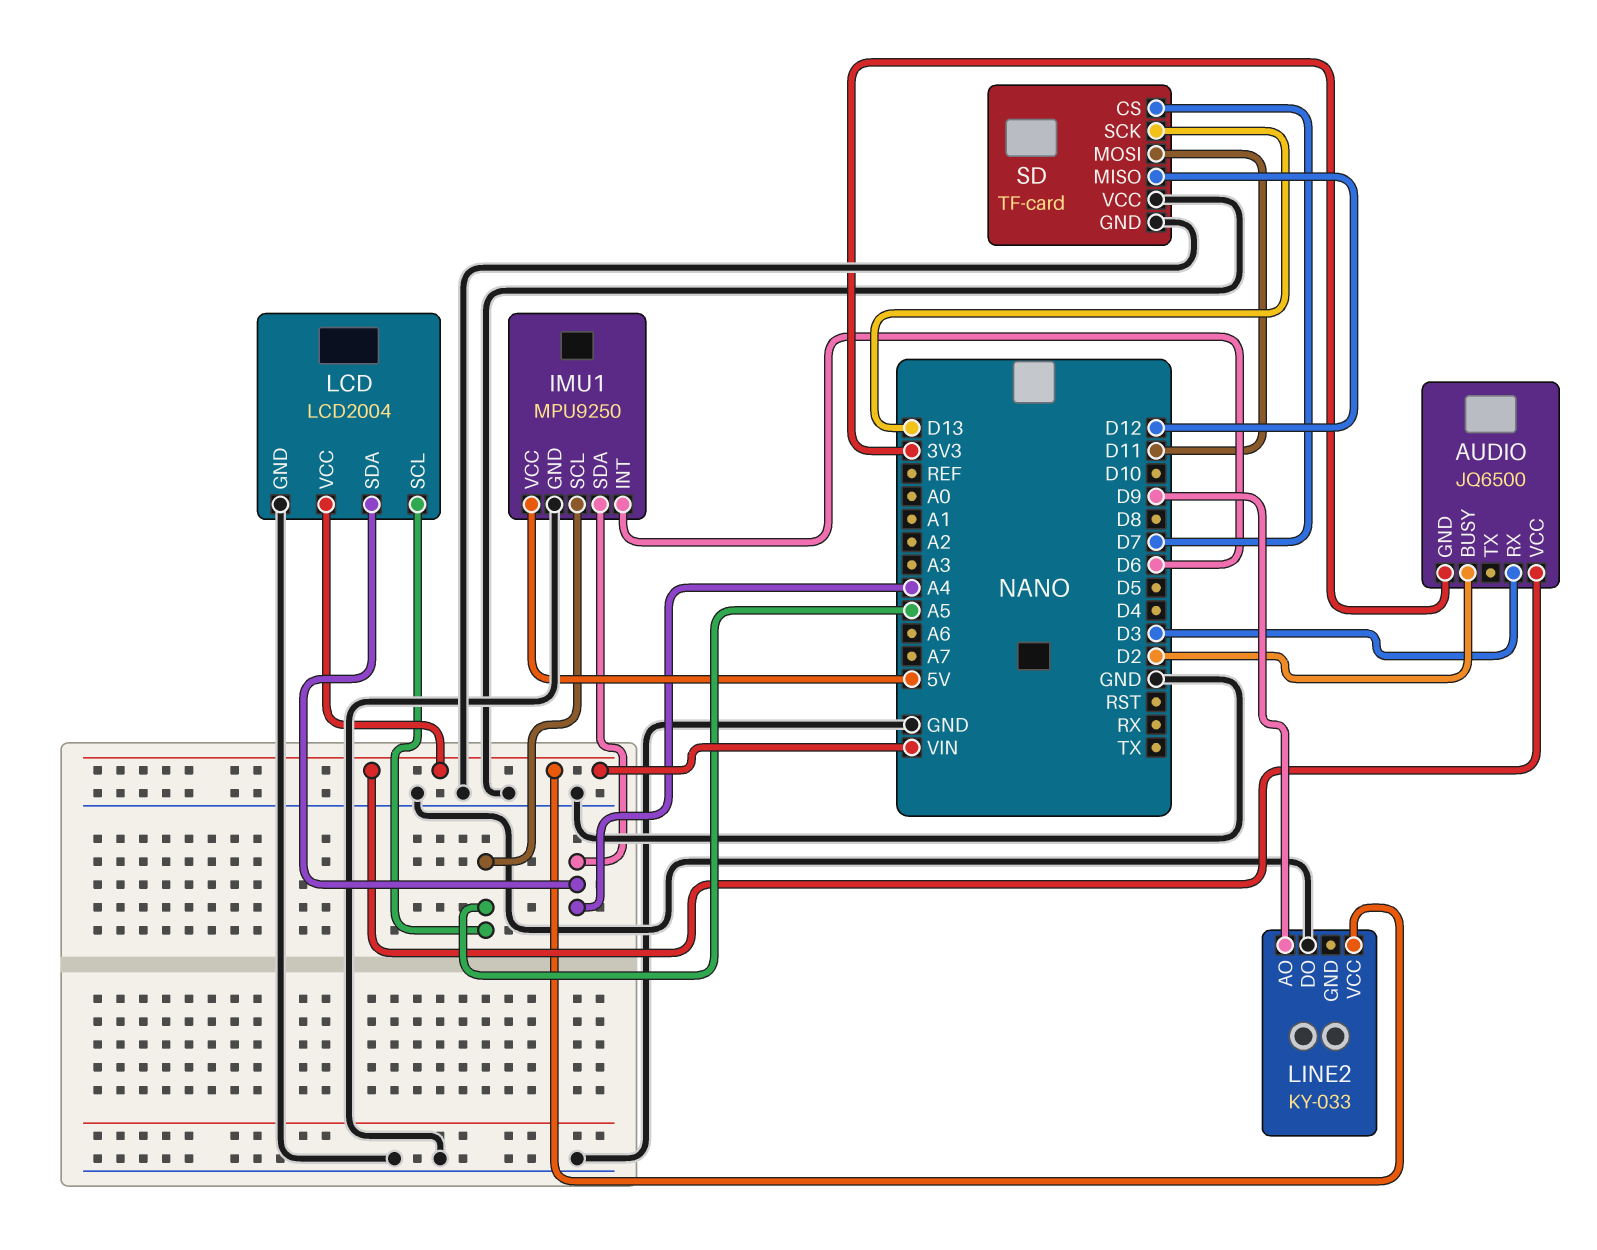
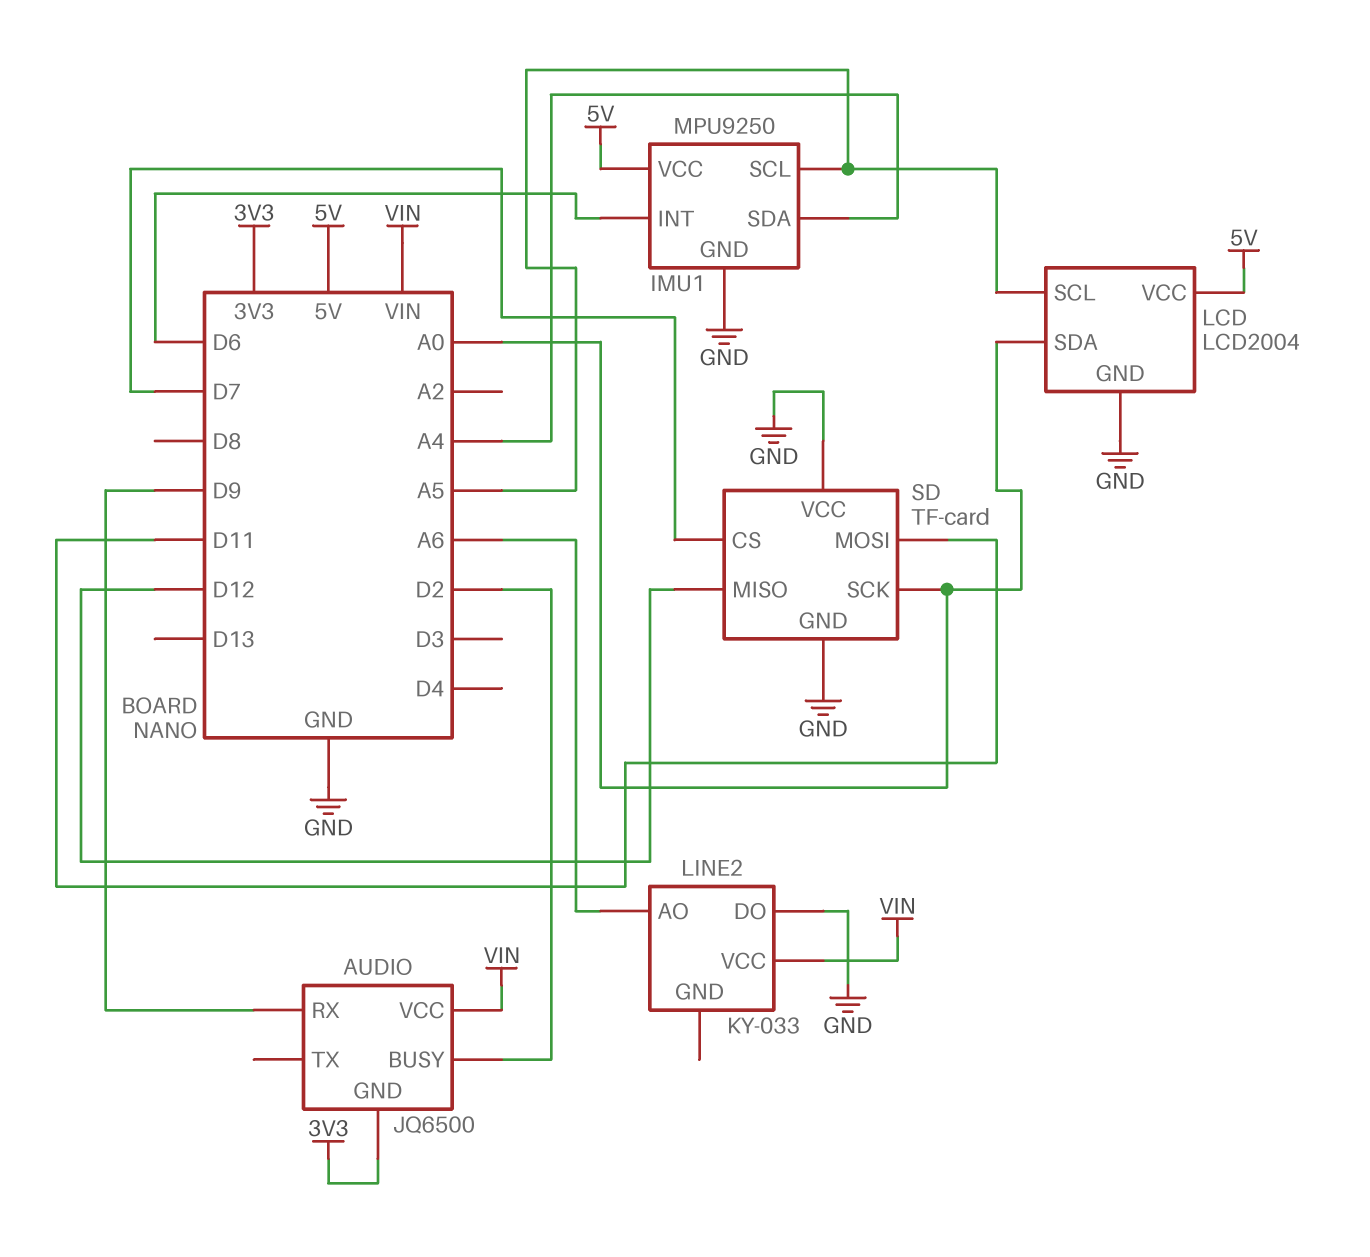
AUDIO pin RX: D3 -> D9
LCD pin SDA: A4 -> A0
LCD pin VCC: VIN -> 5V
LINE2 pin AO: D9 -> A6
SD pin SCK: D13 -> A0

